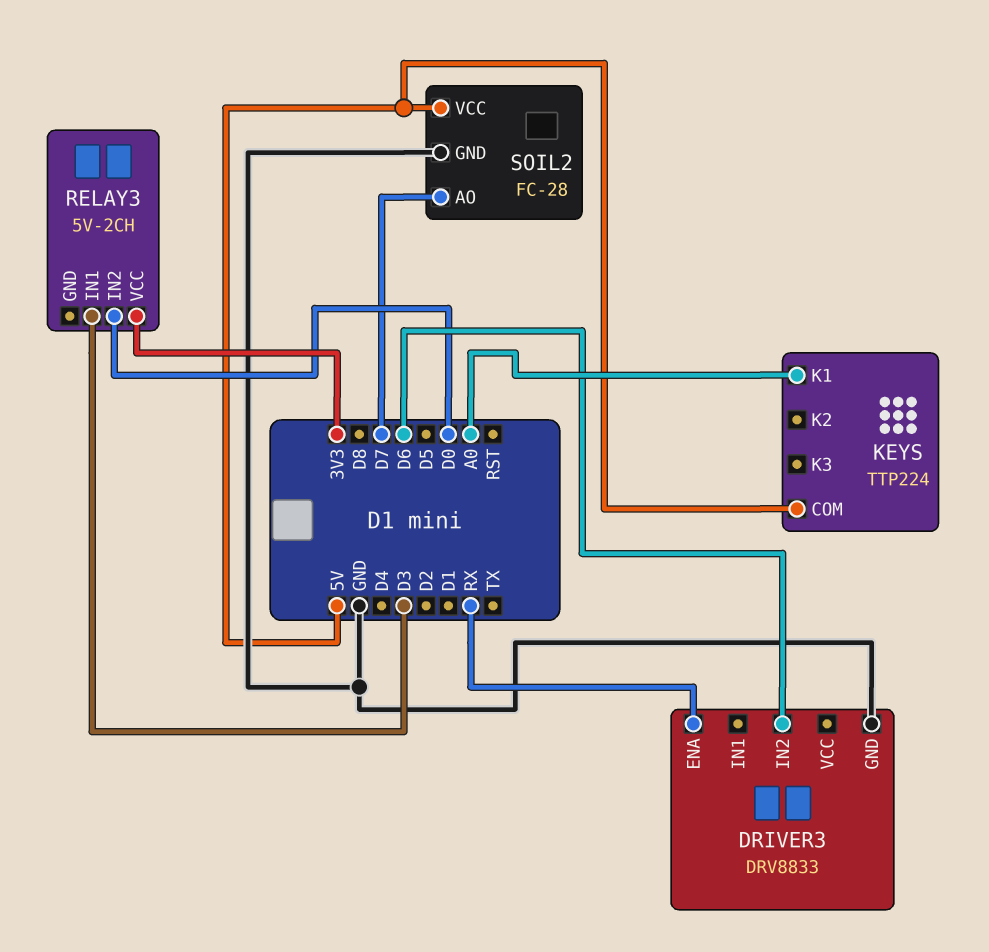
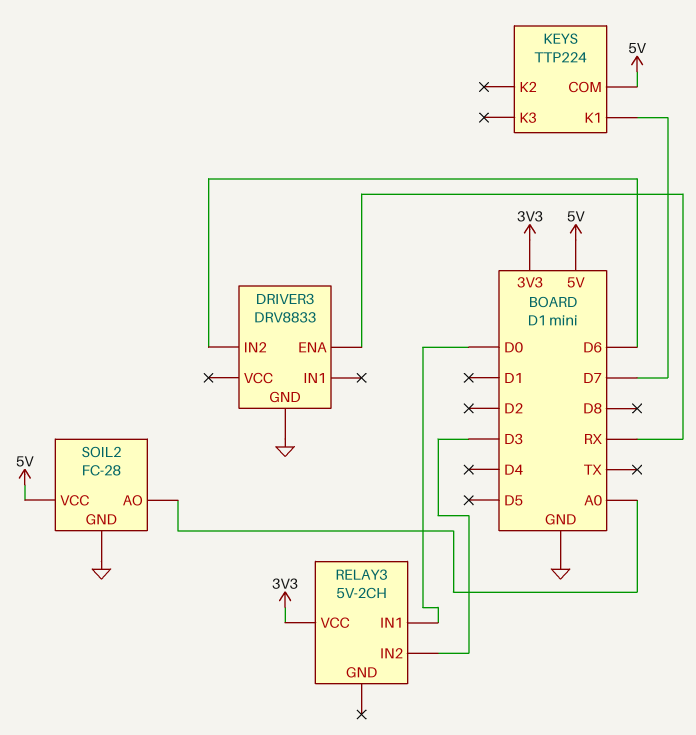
KEYS pin K1: A0 -> D7
RELAY3 pin IN1: D3 -> D0
RELAY3 pin IN2: D0 -> D3
SOIL2 pin AO: D7 -> A0

